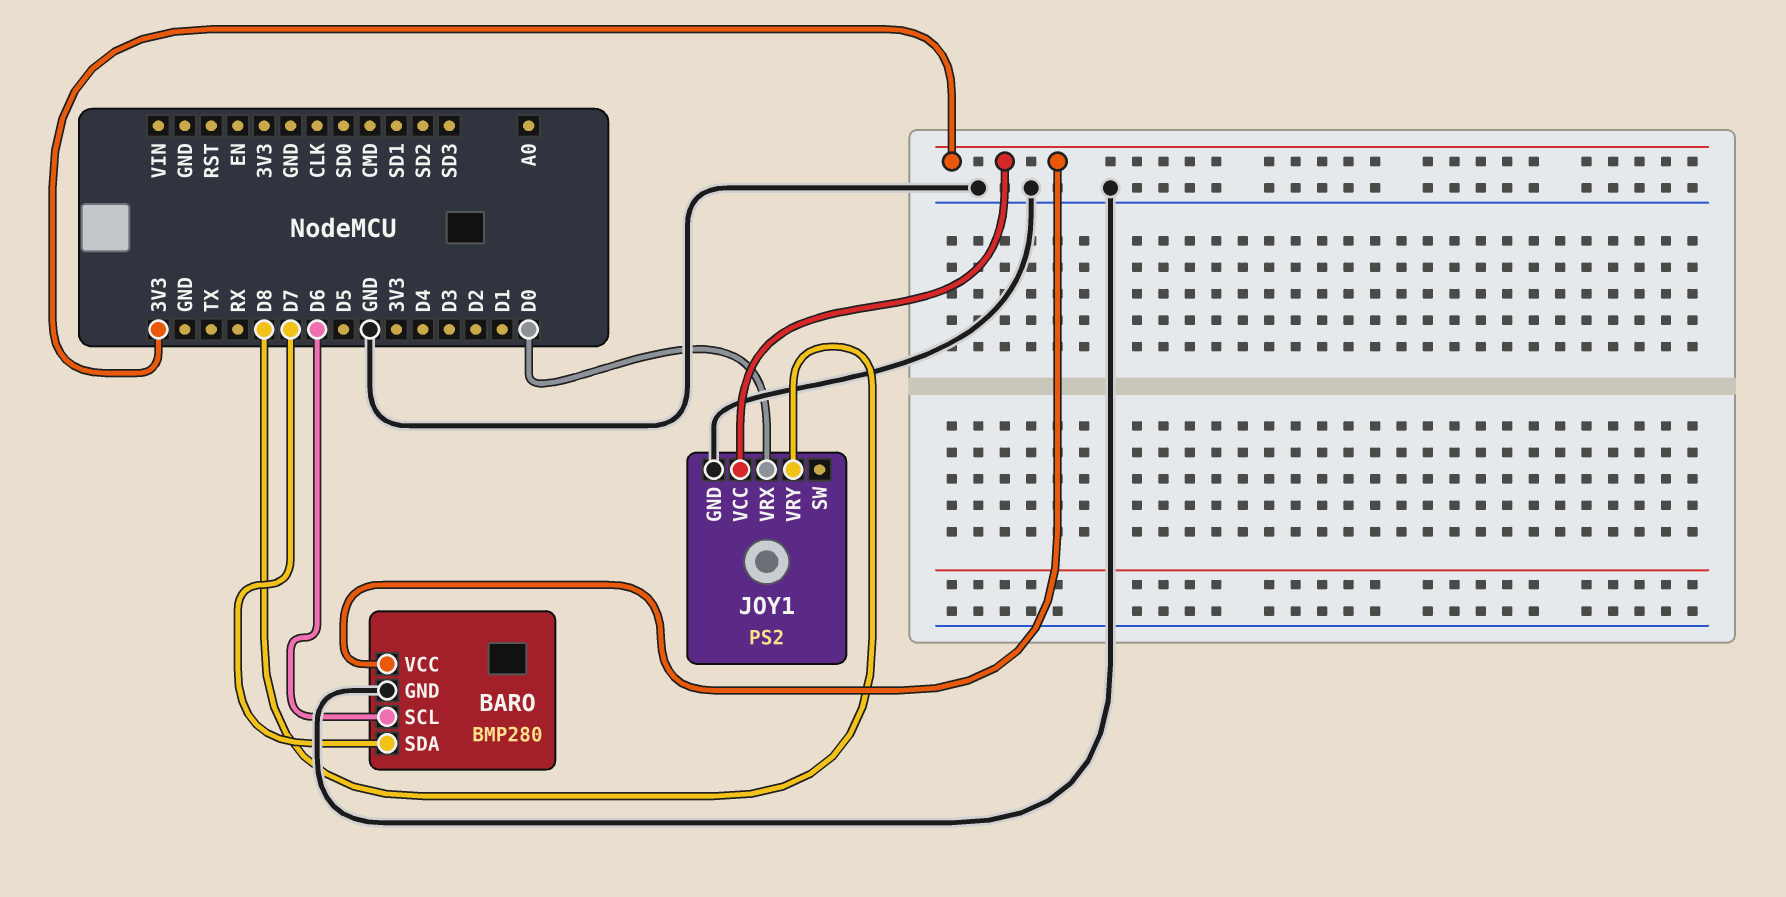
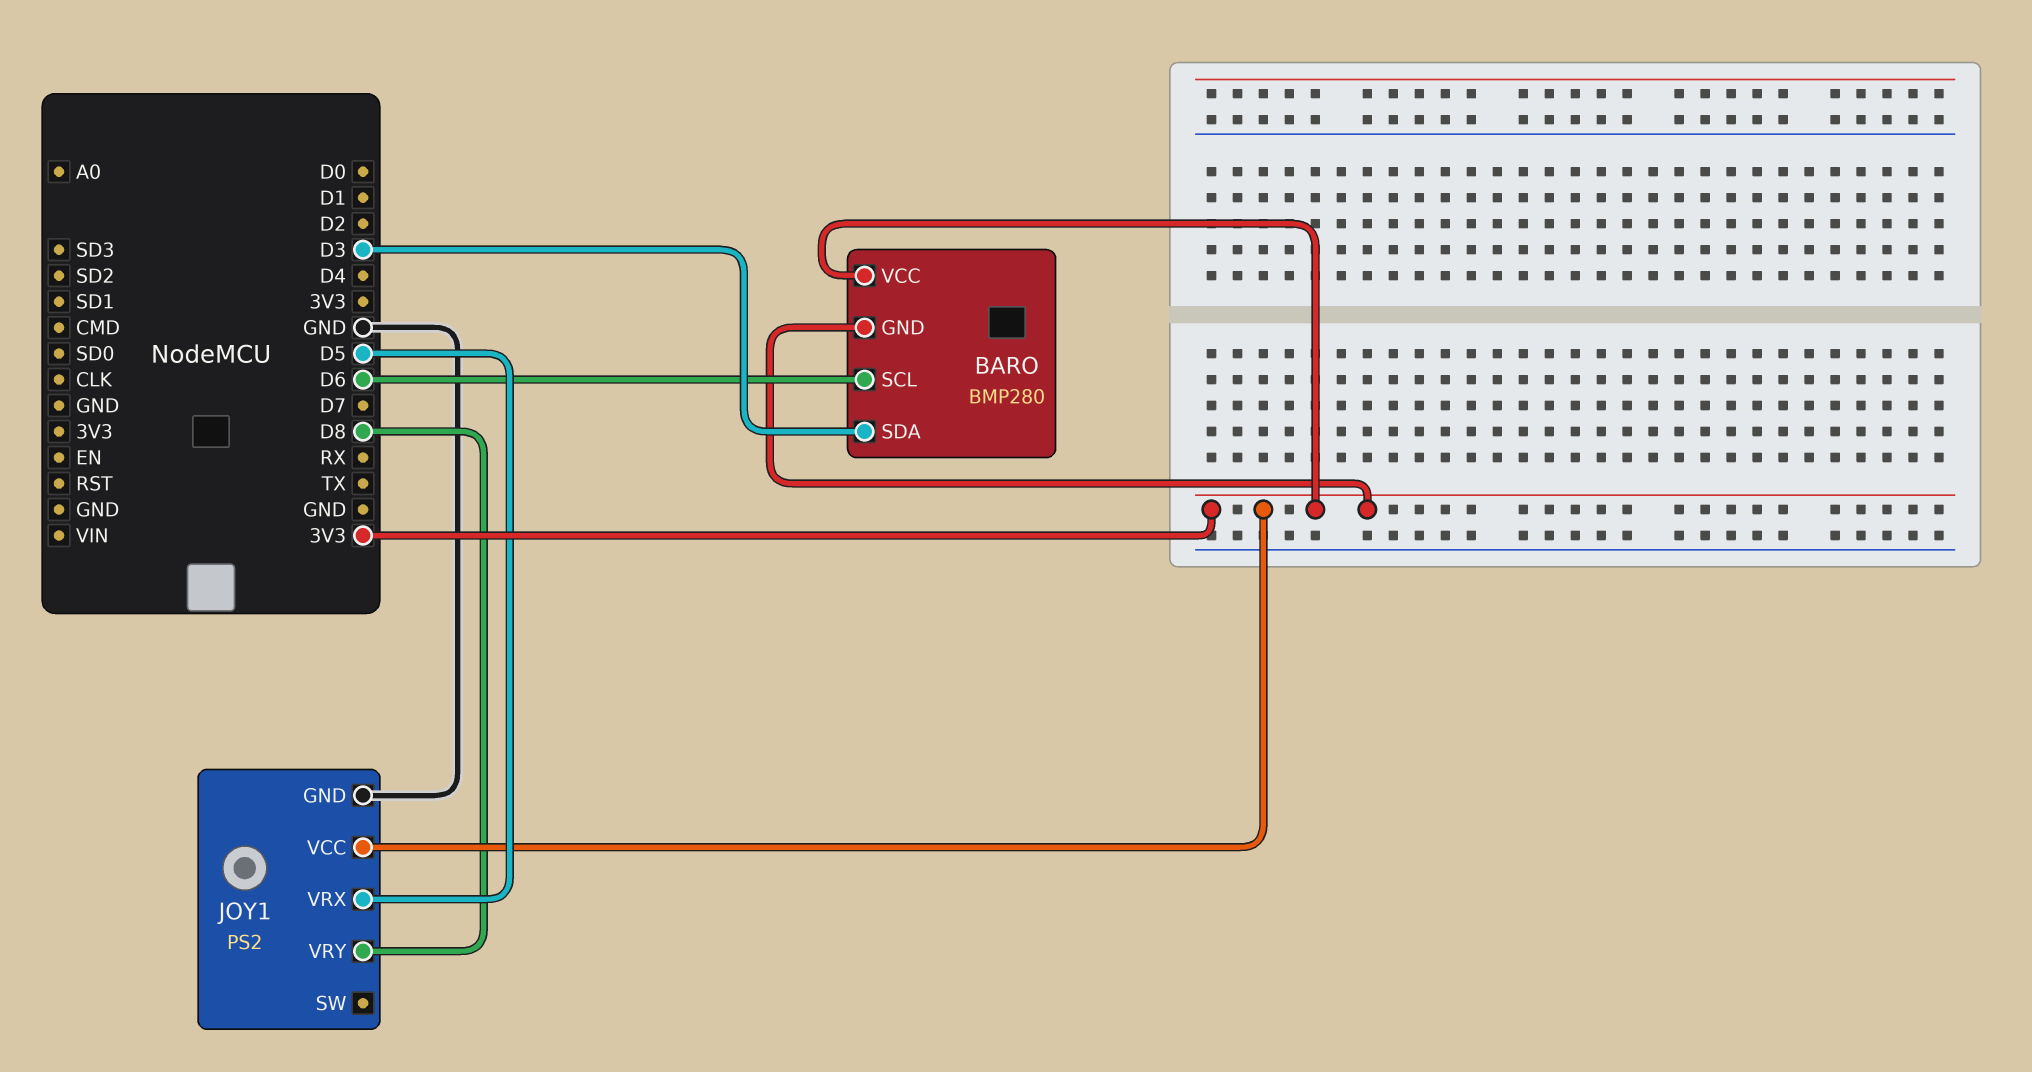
BARO pin GND: GND -> 3V3
BARO pin SDA: D7 -> D3
JOY1 pin VRX: D0 -> D5

